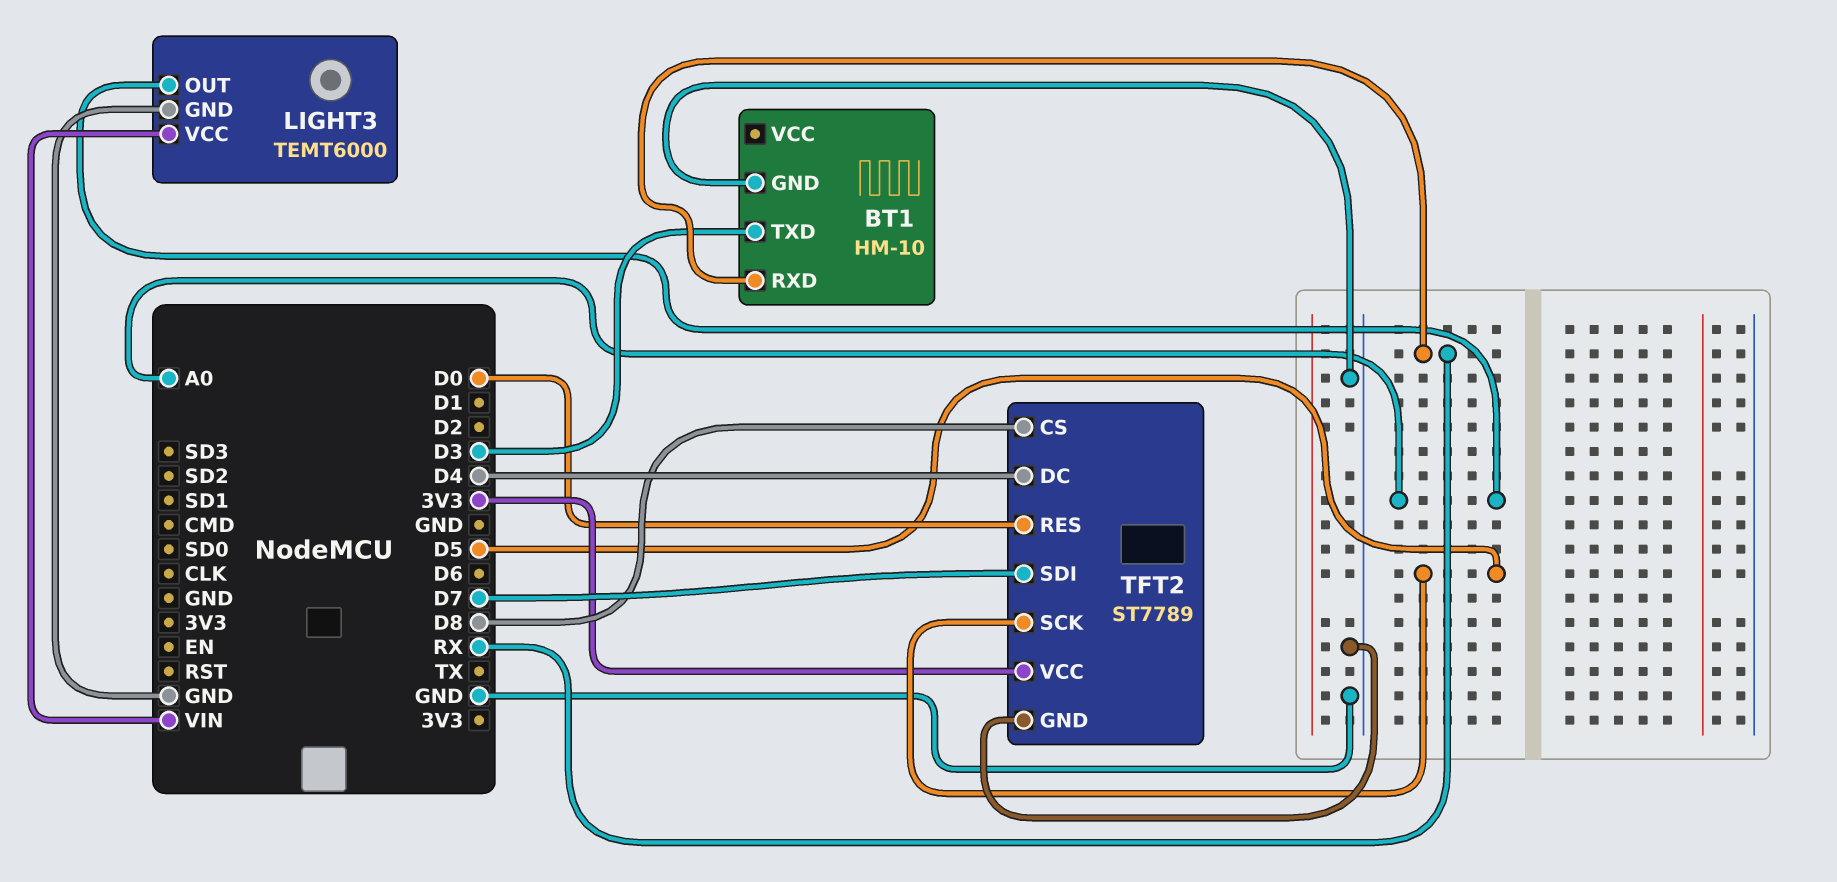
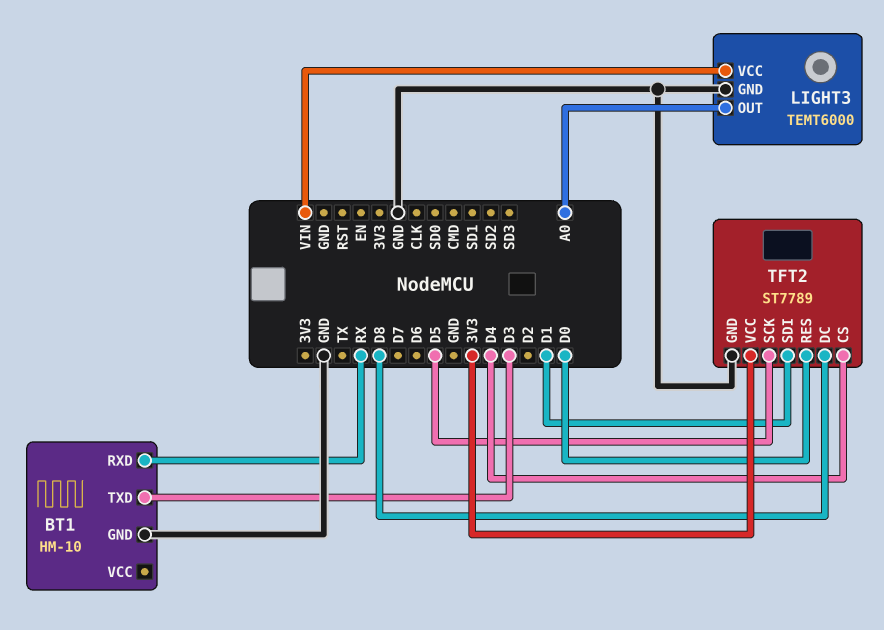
TFT2 pin CS: D8 -> D4
TFT2 pin DC: D4 -> D8
TFT2 pin SDI: D7 -> D1

